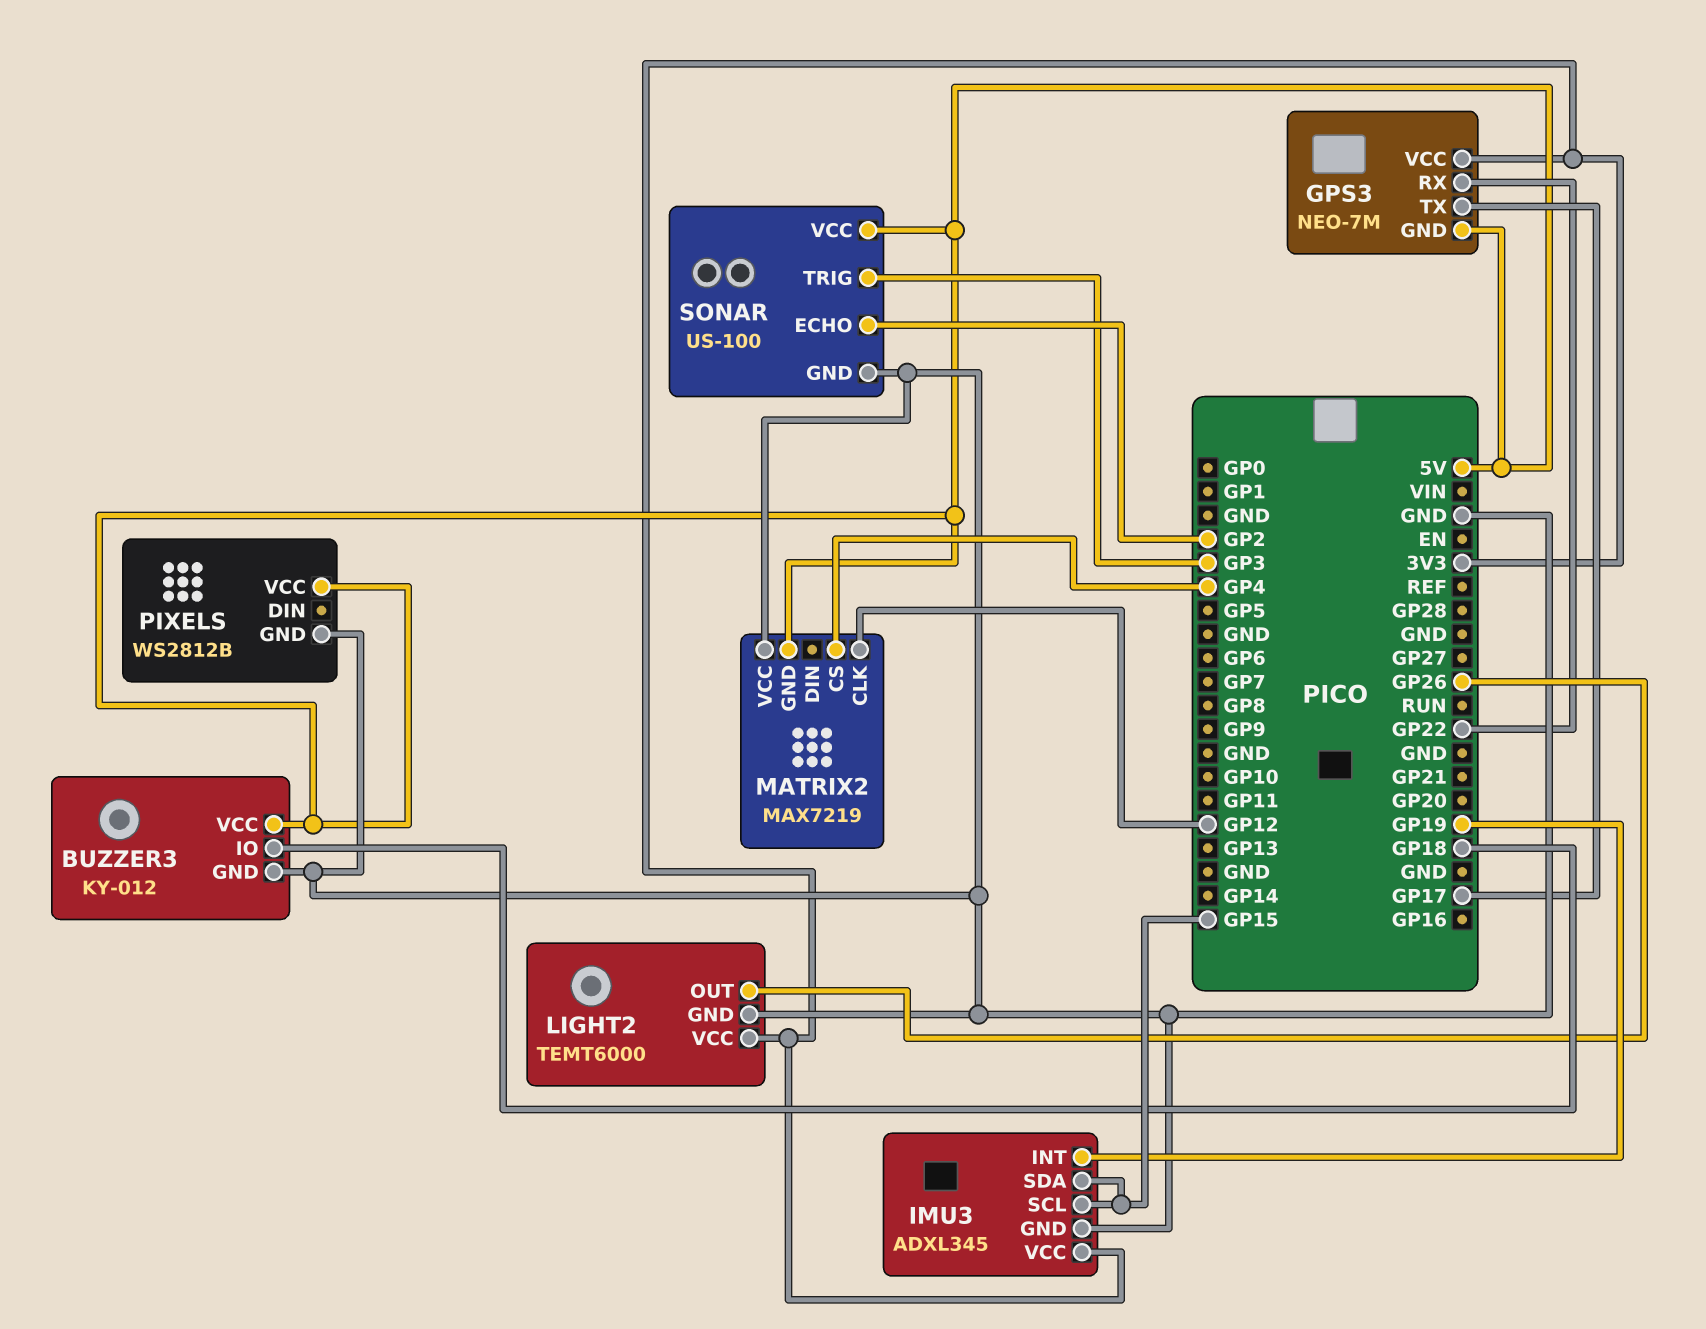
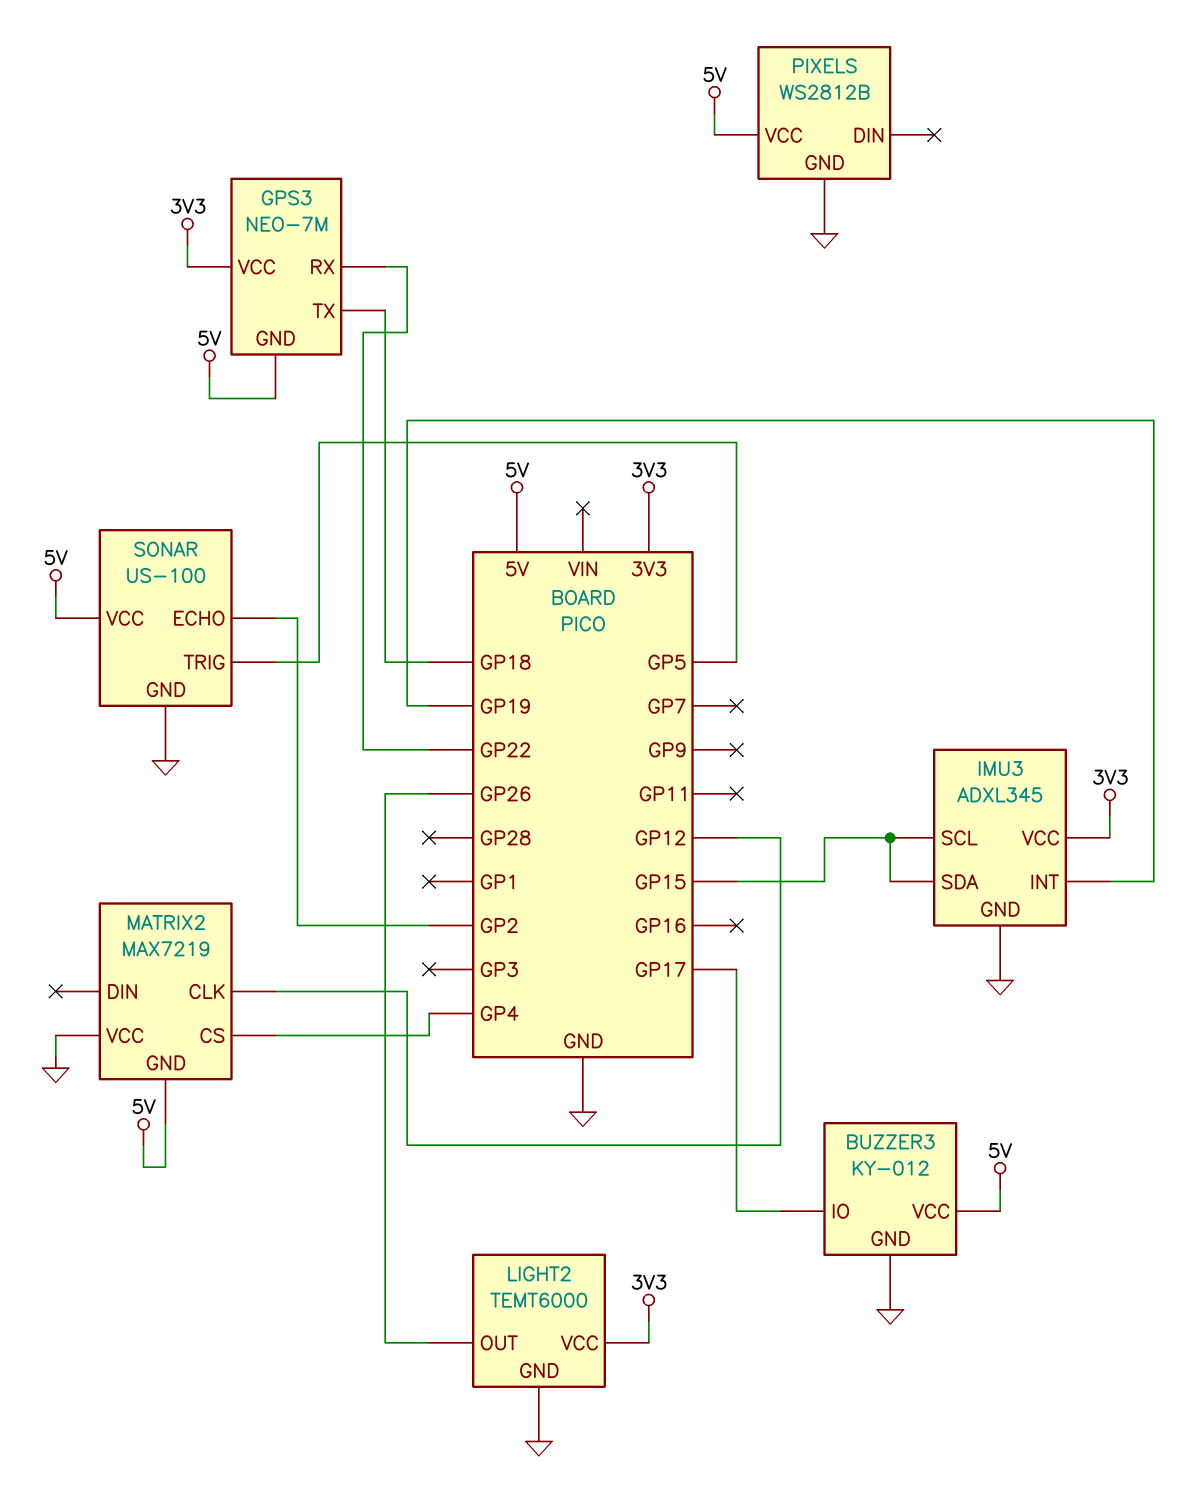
BUZZER3 pin IO: GP18 -> GP17
GPS3 pin TX: GP17 -> GP18
SONAR pin TRIG: GP3 -> GP5

